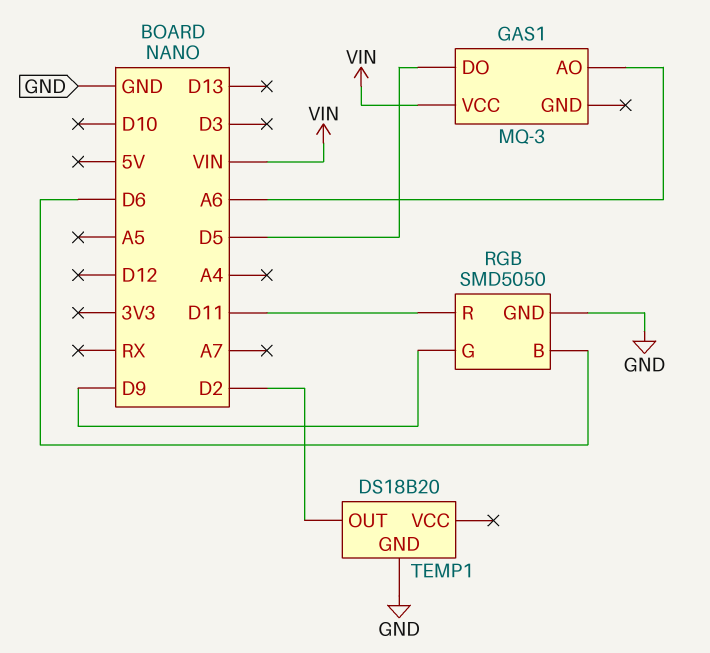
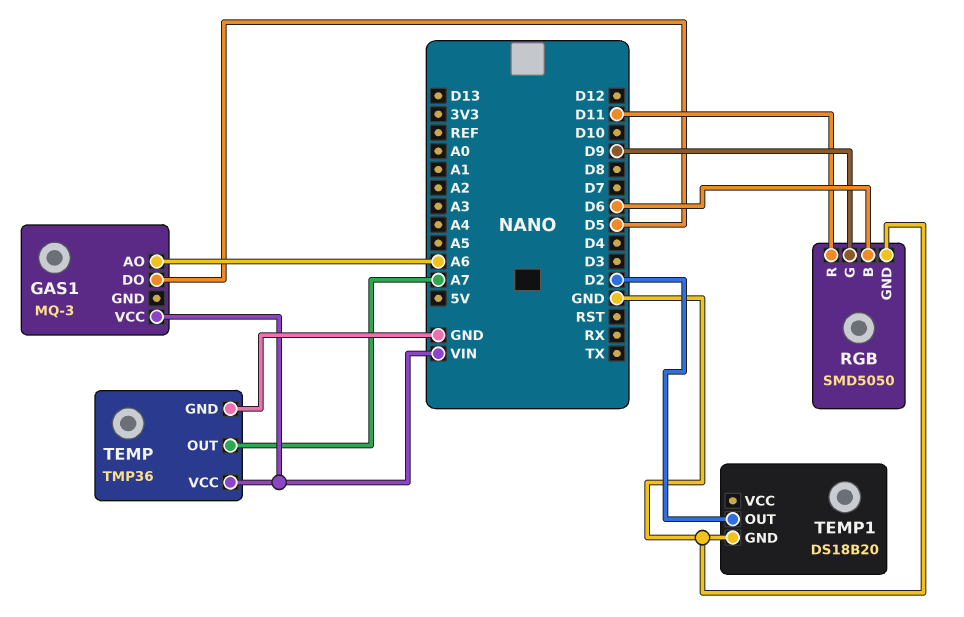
TEMP: none -> TMP36
TEMP pin GND: none -> GND
TEMP pin OUT: none -> A7
TEMP pin VCC: none -> VIN

